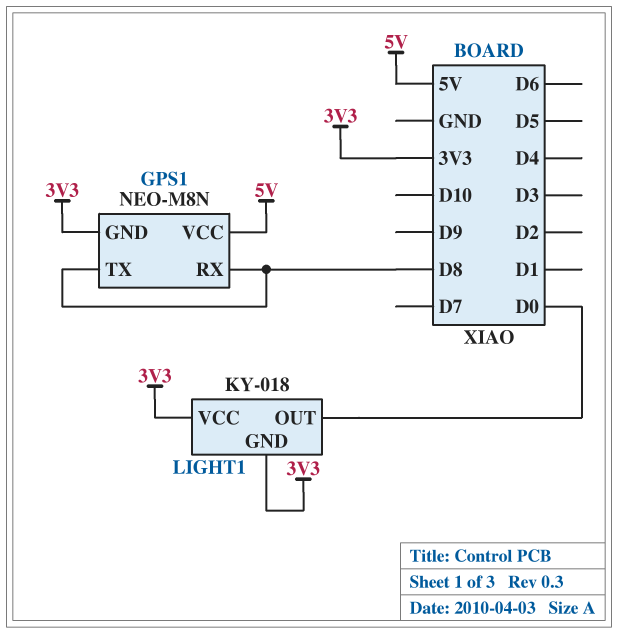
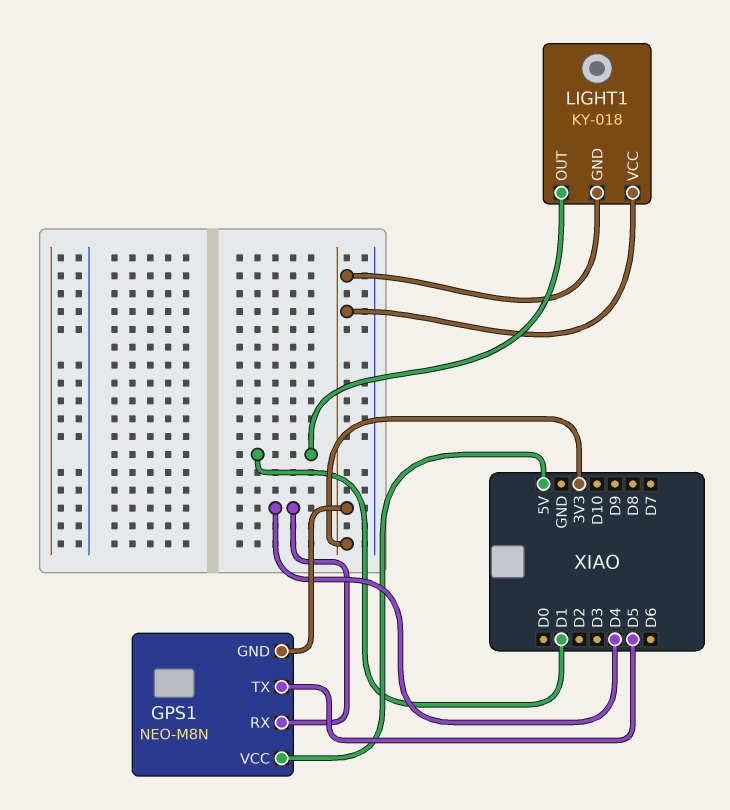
GPS1 pin RX: D8 -> D4
GPS1 pin TX: D8 -> D5
LIGHT1 pin OUT: D0 -> D1

